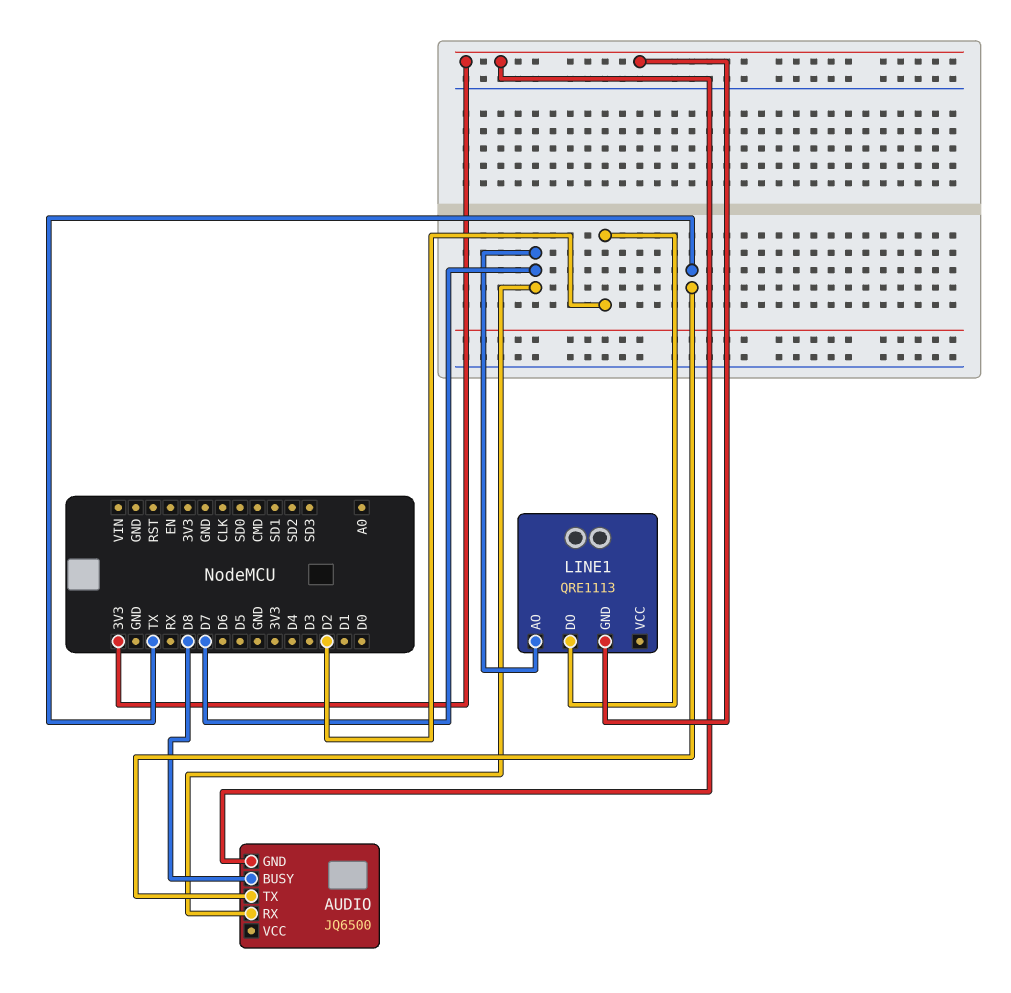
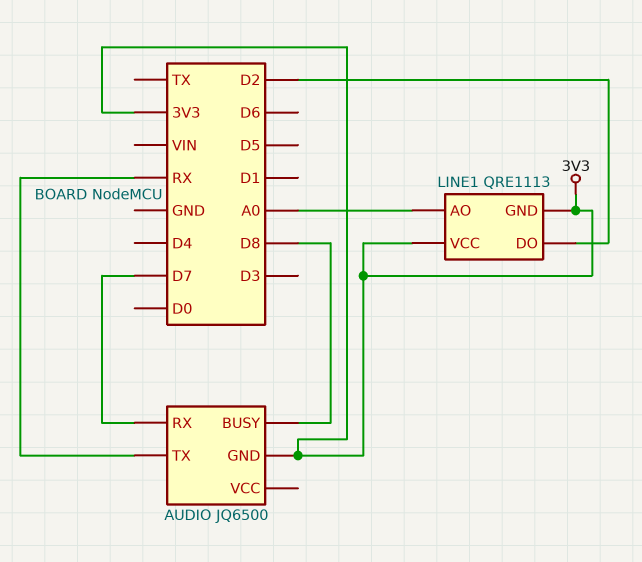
AUDIO pin TX: TX -> RX
LINE1 pin AO: D7 -> A0
LINE1 pin VCC: none -> 3V3

